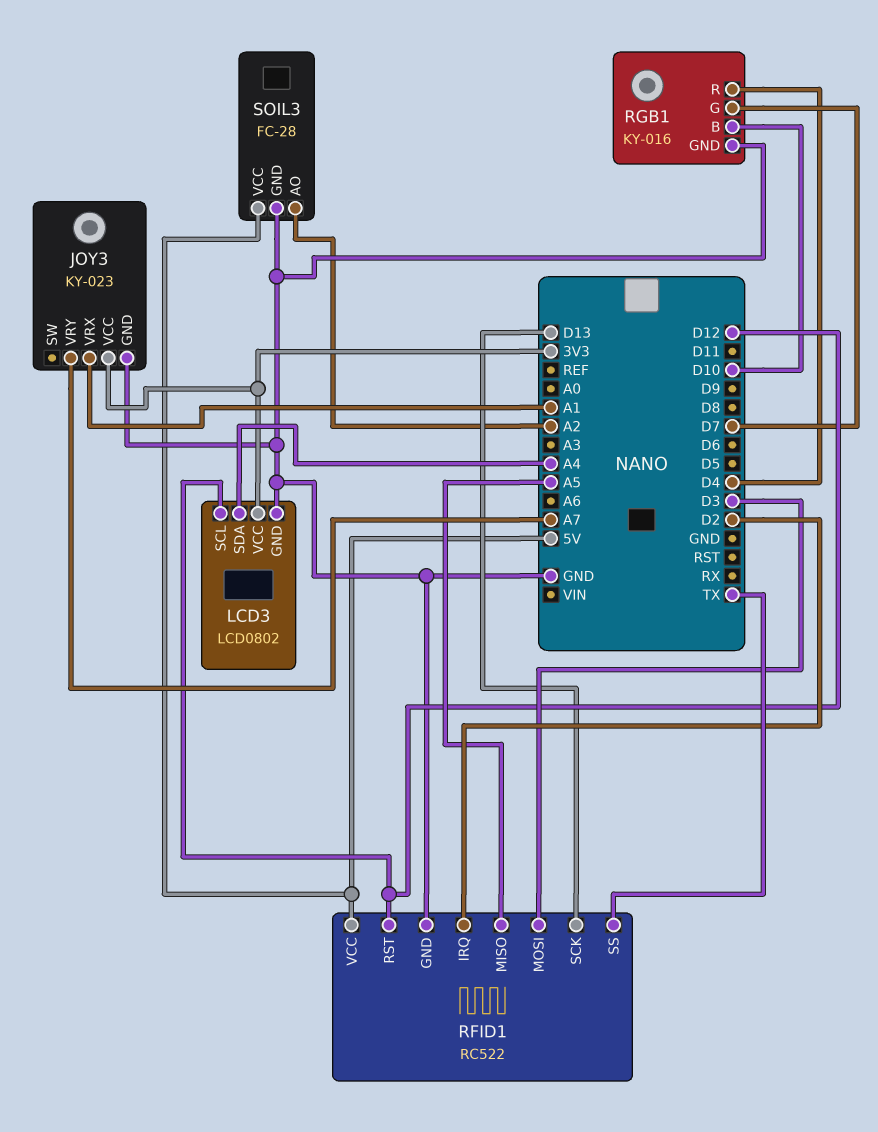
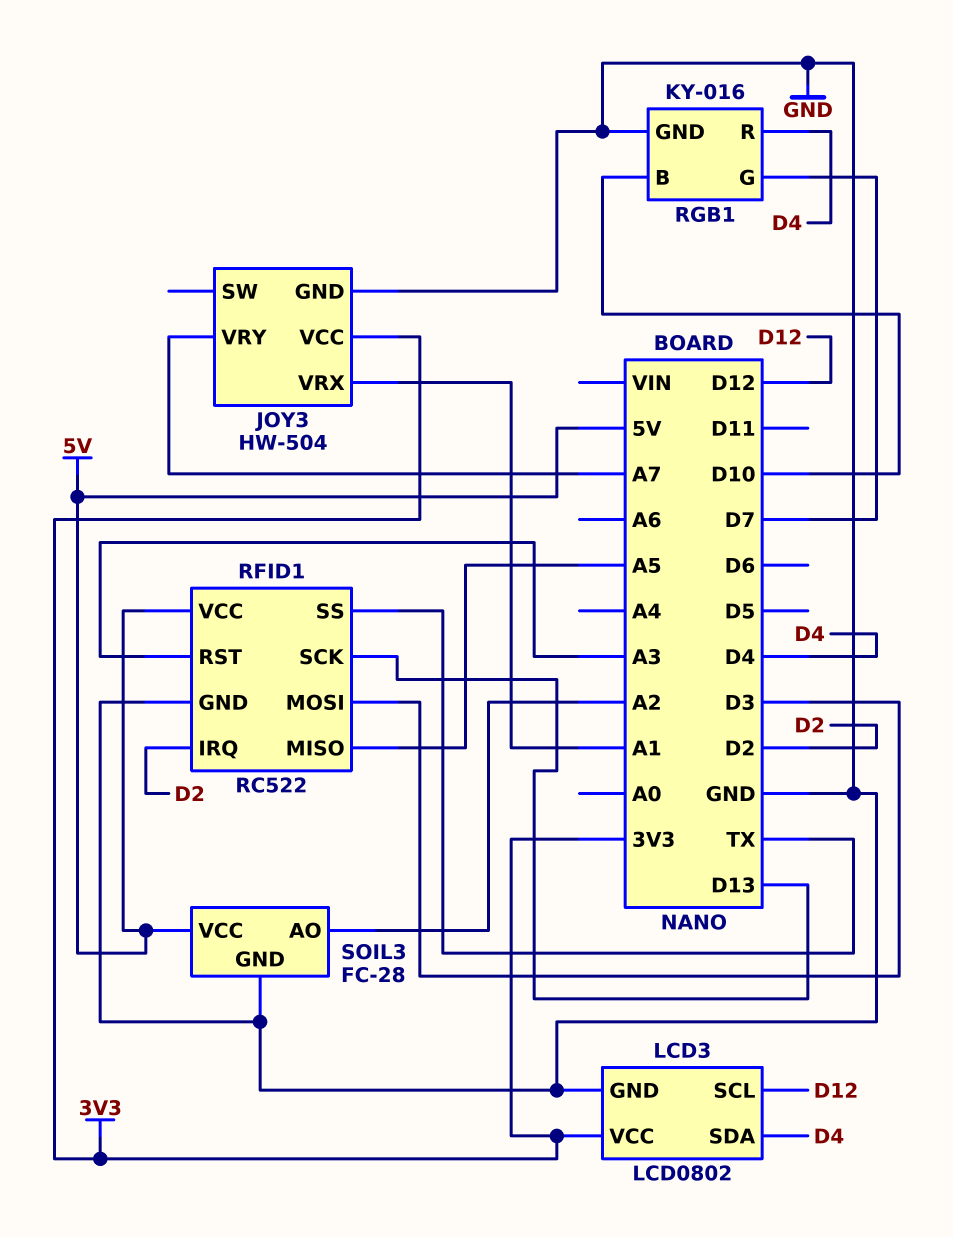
JOY3: KY-023 -> HW-504
LCD3 pin SDA: A4 -> D4
RFID1 pin RST: D12 -> A3

